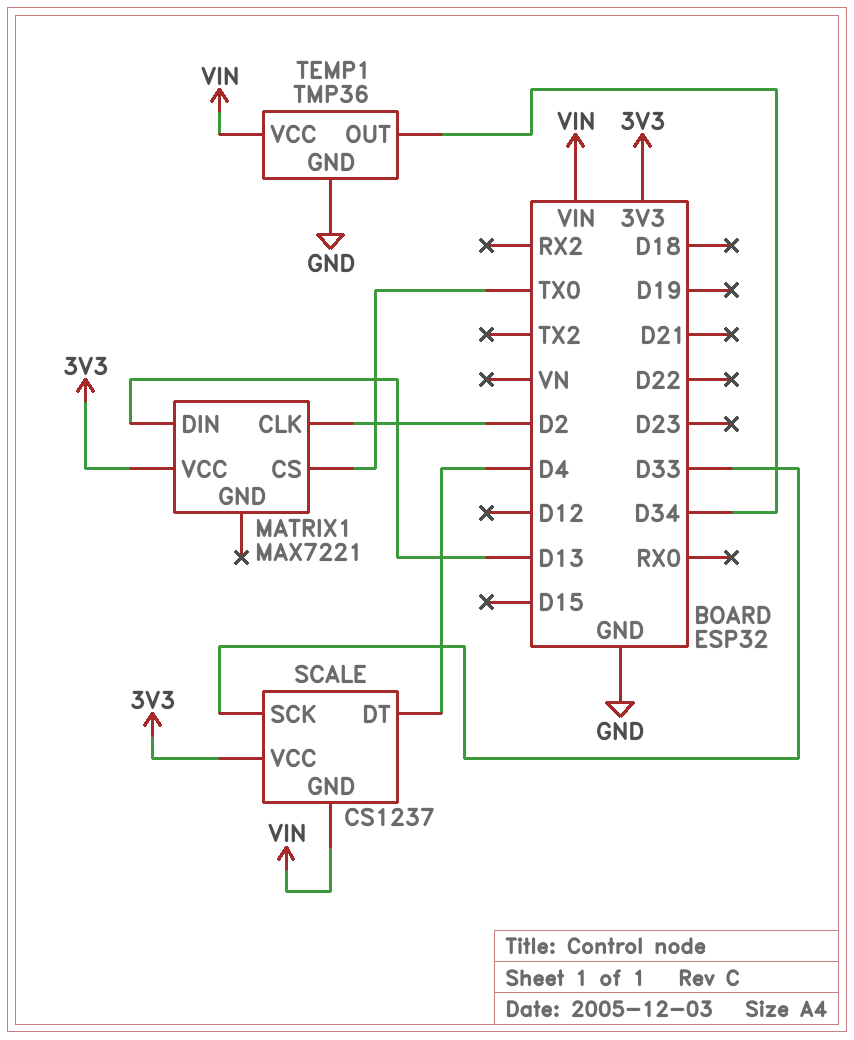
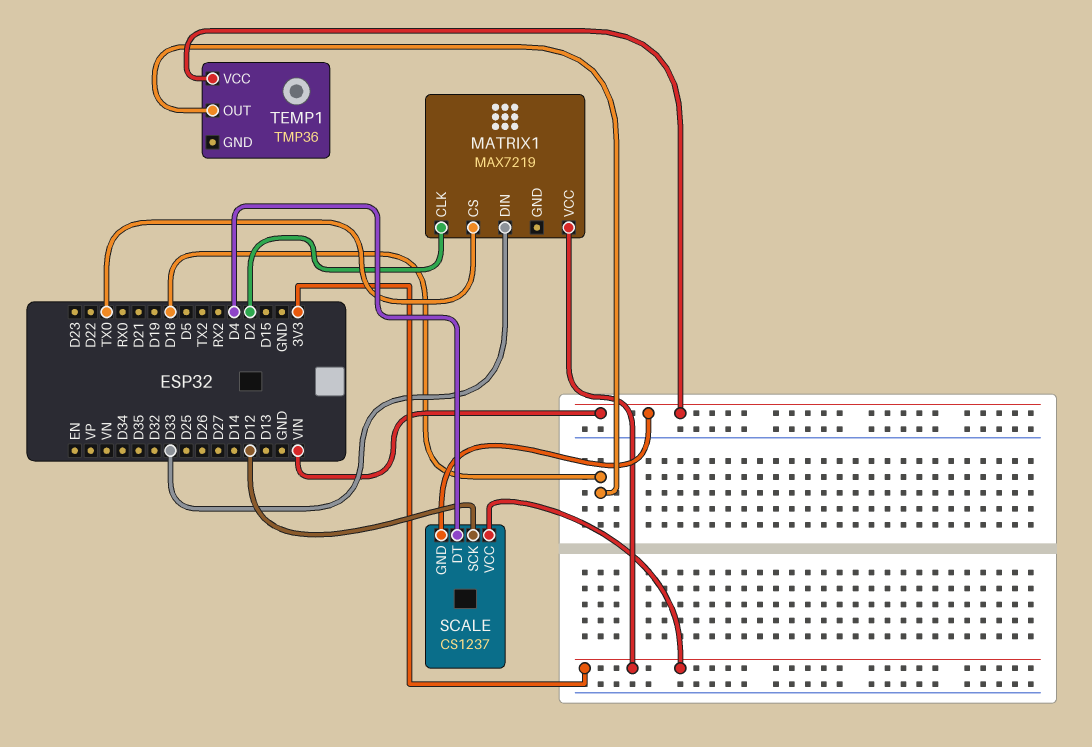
MATRIX1: MAX7221 -> MAX7219
MATRIX1 pin DIN: D13 -> D33
SCALE pin SCK: D33 -> D12
TEMP1 pin GND: GND -> none
TEMP1 pin OUT: D34 -> D18

